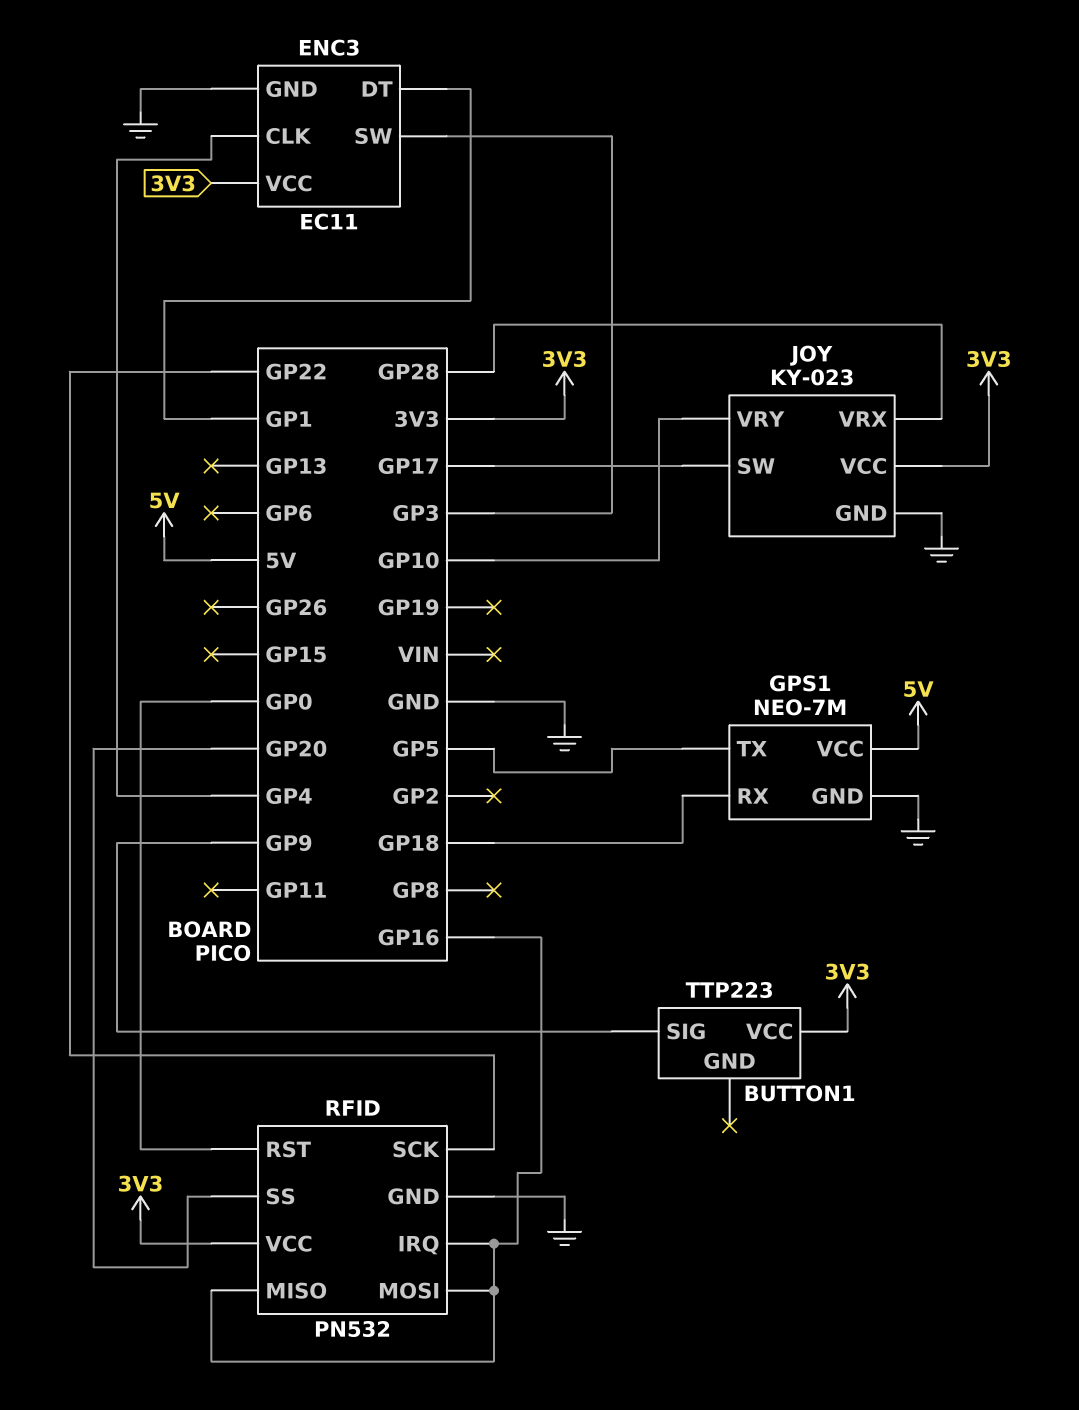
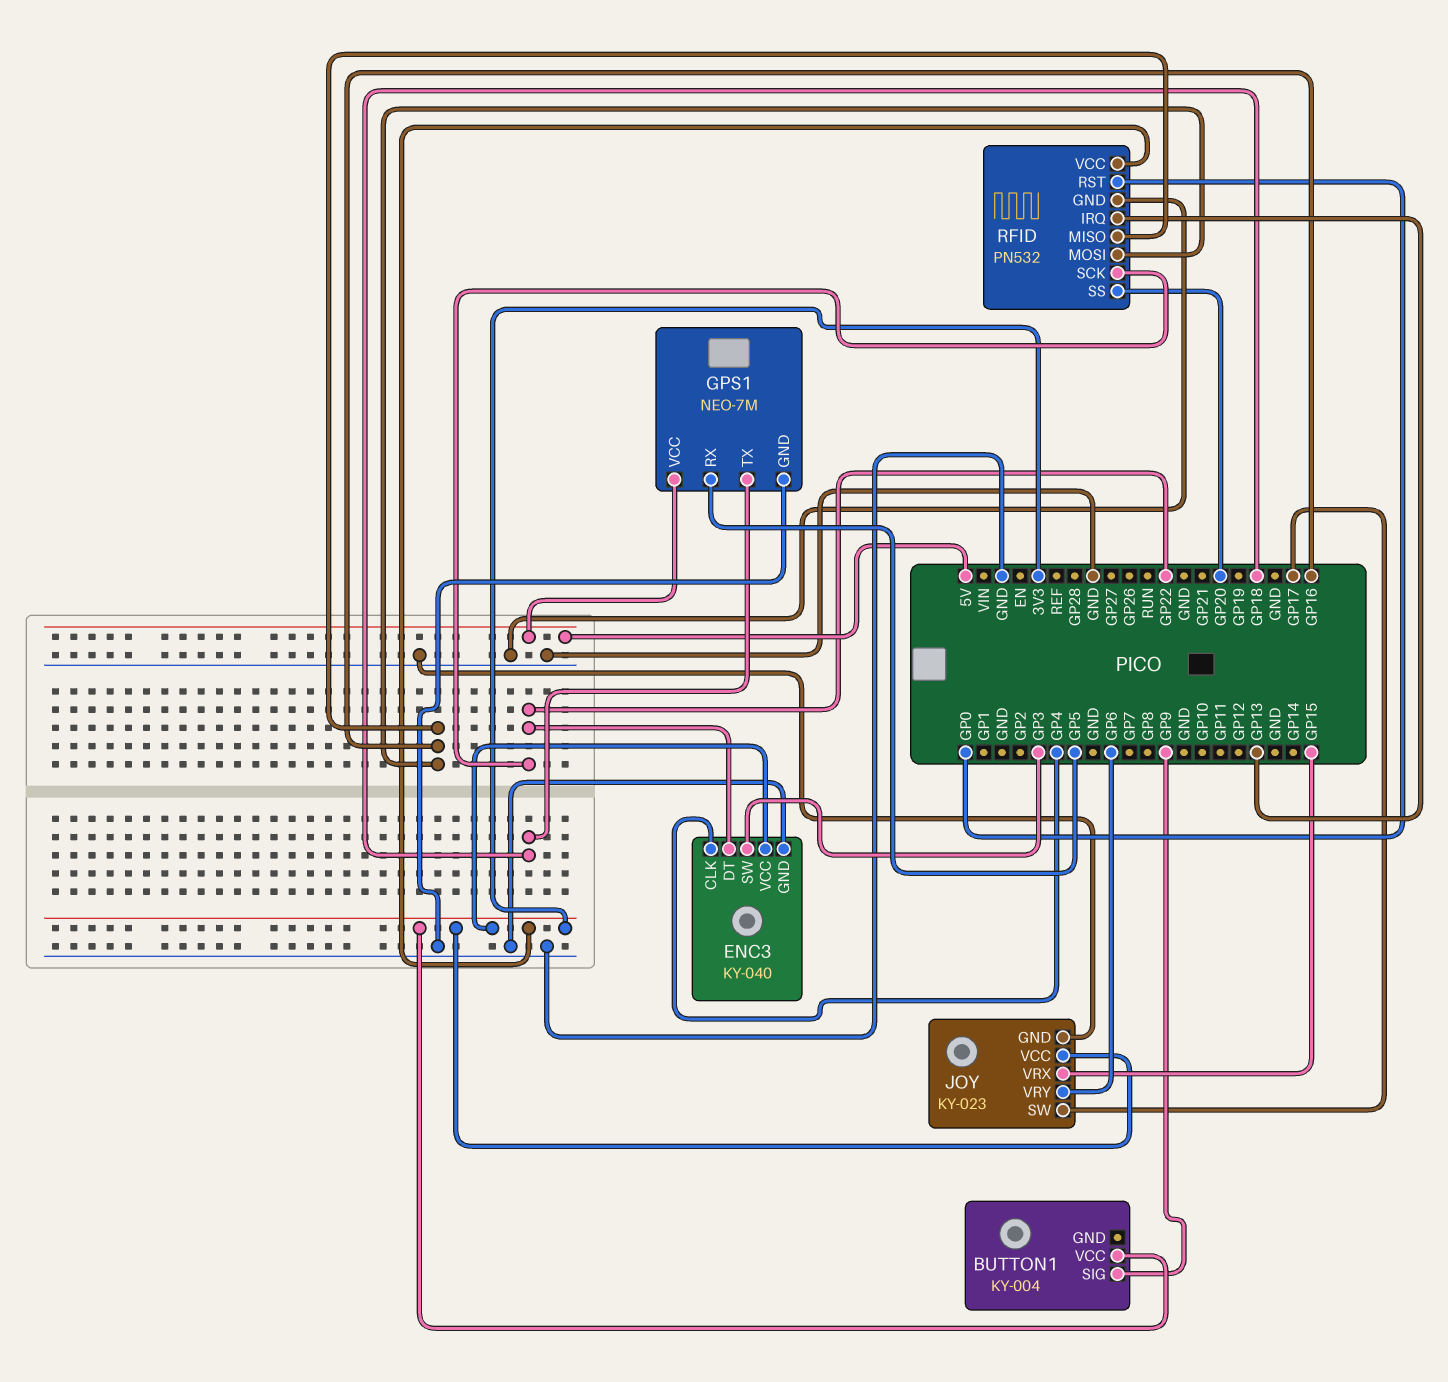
BUTTON1: TTP223 -> KY-004
ENC3: EC11 -> KY-040
ENC3 pin DT: GP1 -> GP22
GPS1 pin RX: GP18 -> GP5
GPS1 pin TX: GP5 -> GP18
JOY pin VRX: GP28 -> GP15
JOY pin VRY: GP10 -> GP6
RFID pin IRQ: GP16 -> GP13

